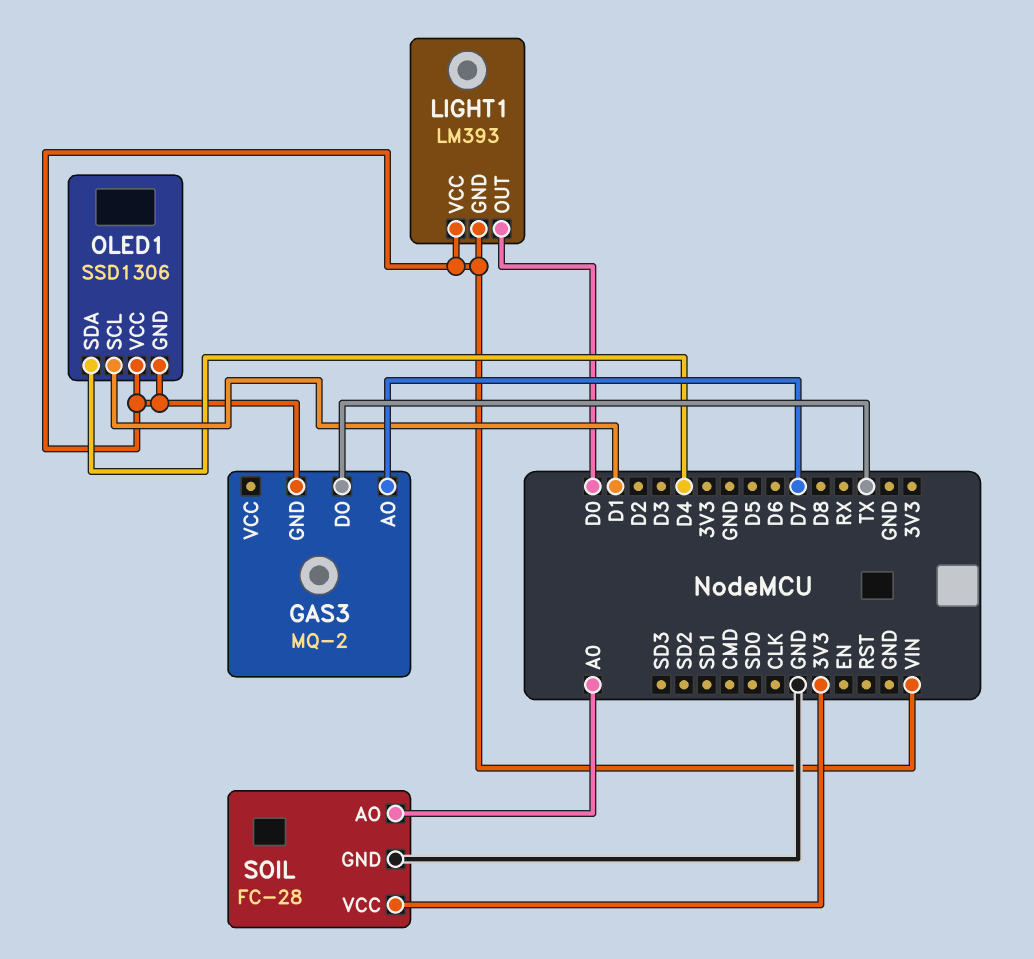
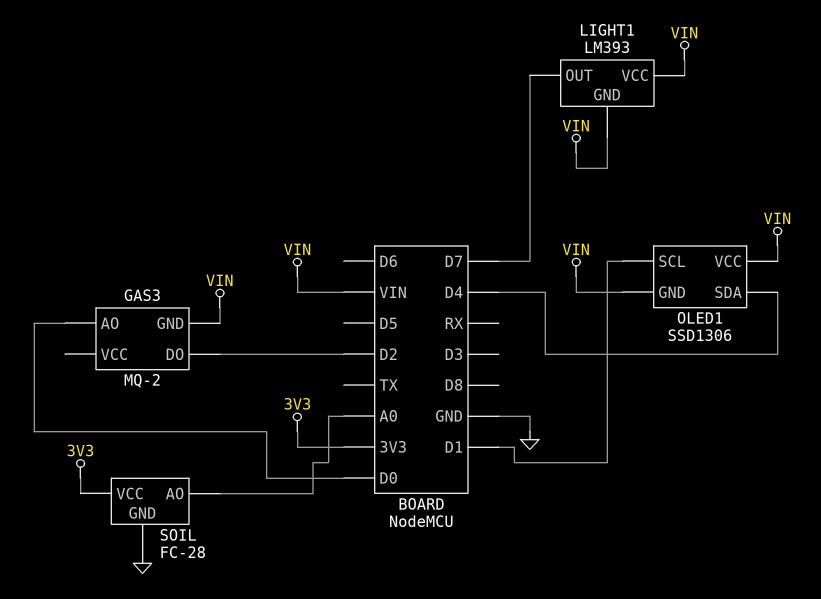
GAS3 pin AO: D7 -> D0
GAS3 pin DO: TX -> D2
LIGHT1 pin OUT: D0 -> D7

